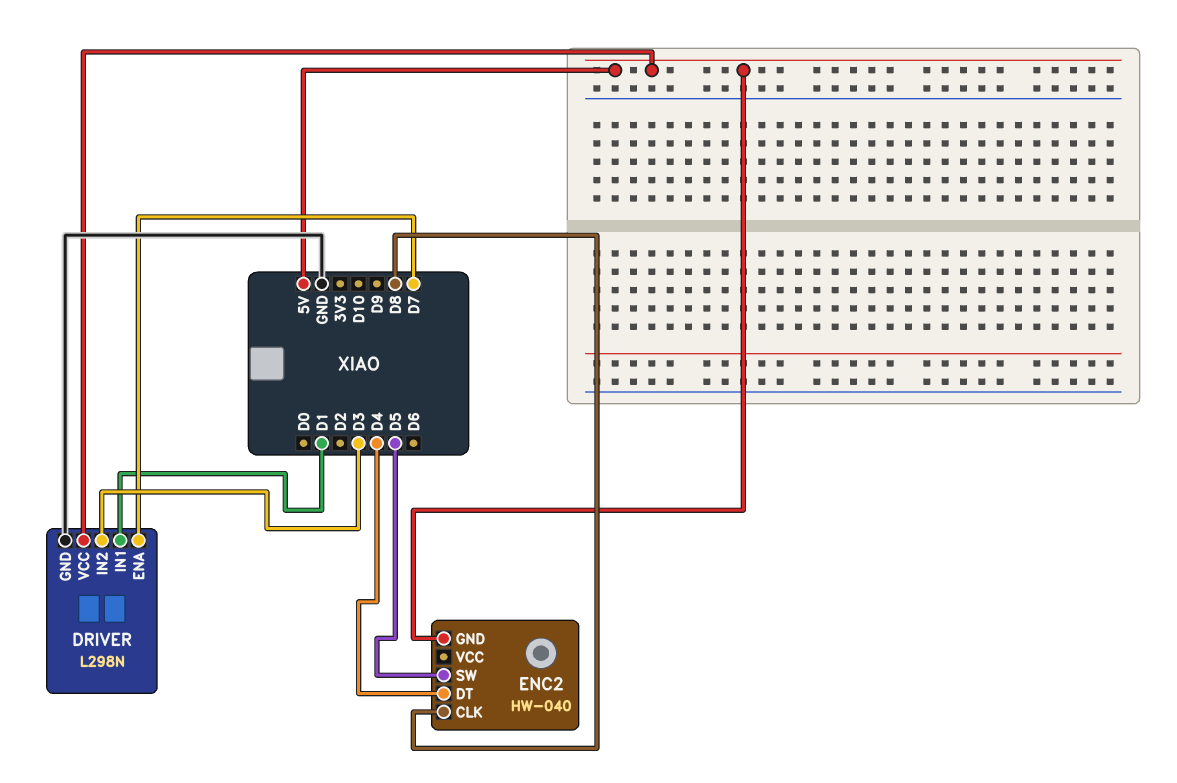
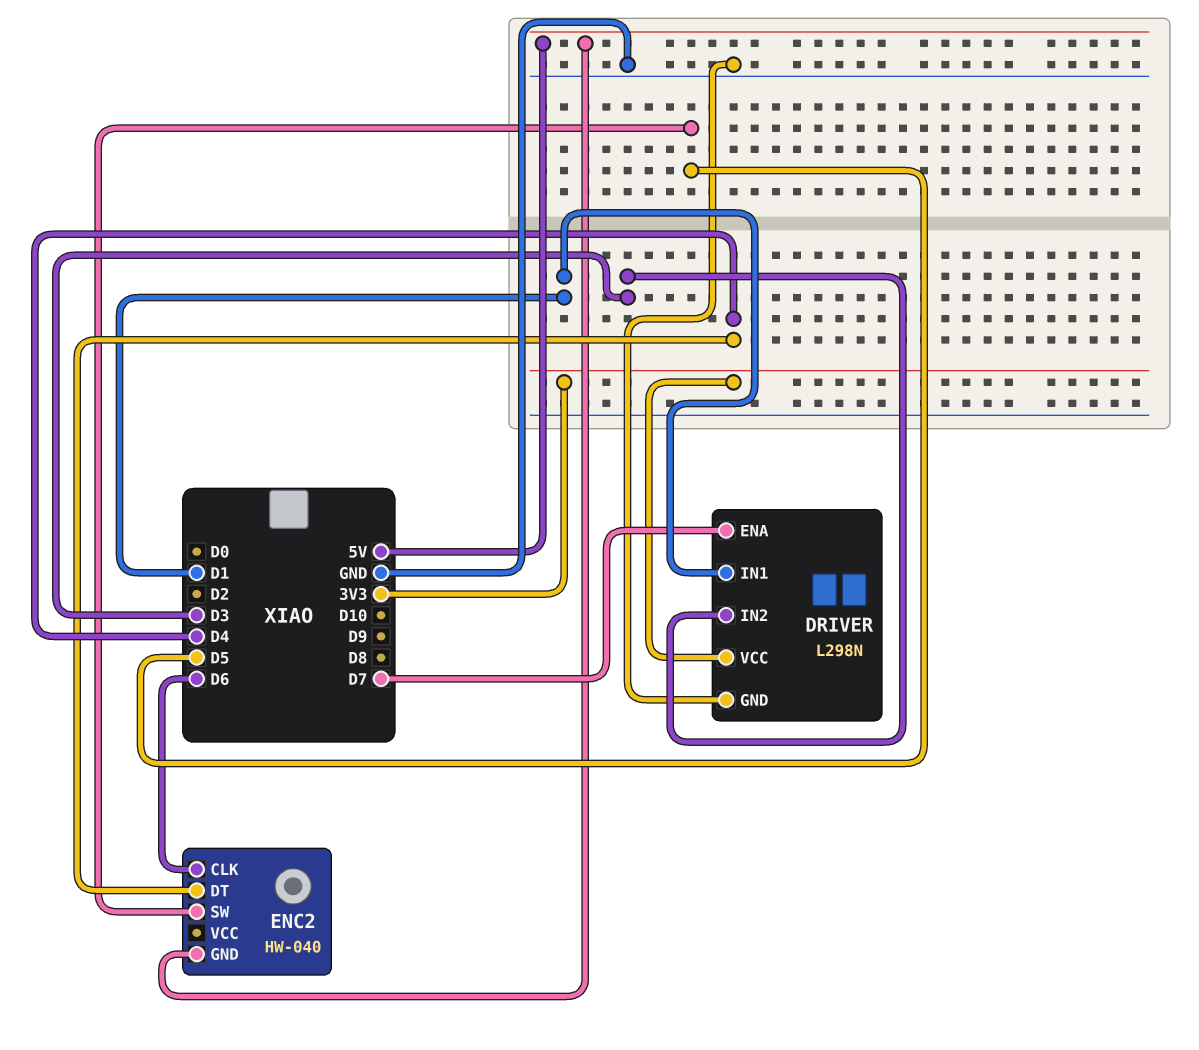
DRIVER pin VCC: 5V -> 3V3
ENC2 pin CLK: D8 -> D6

